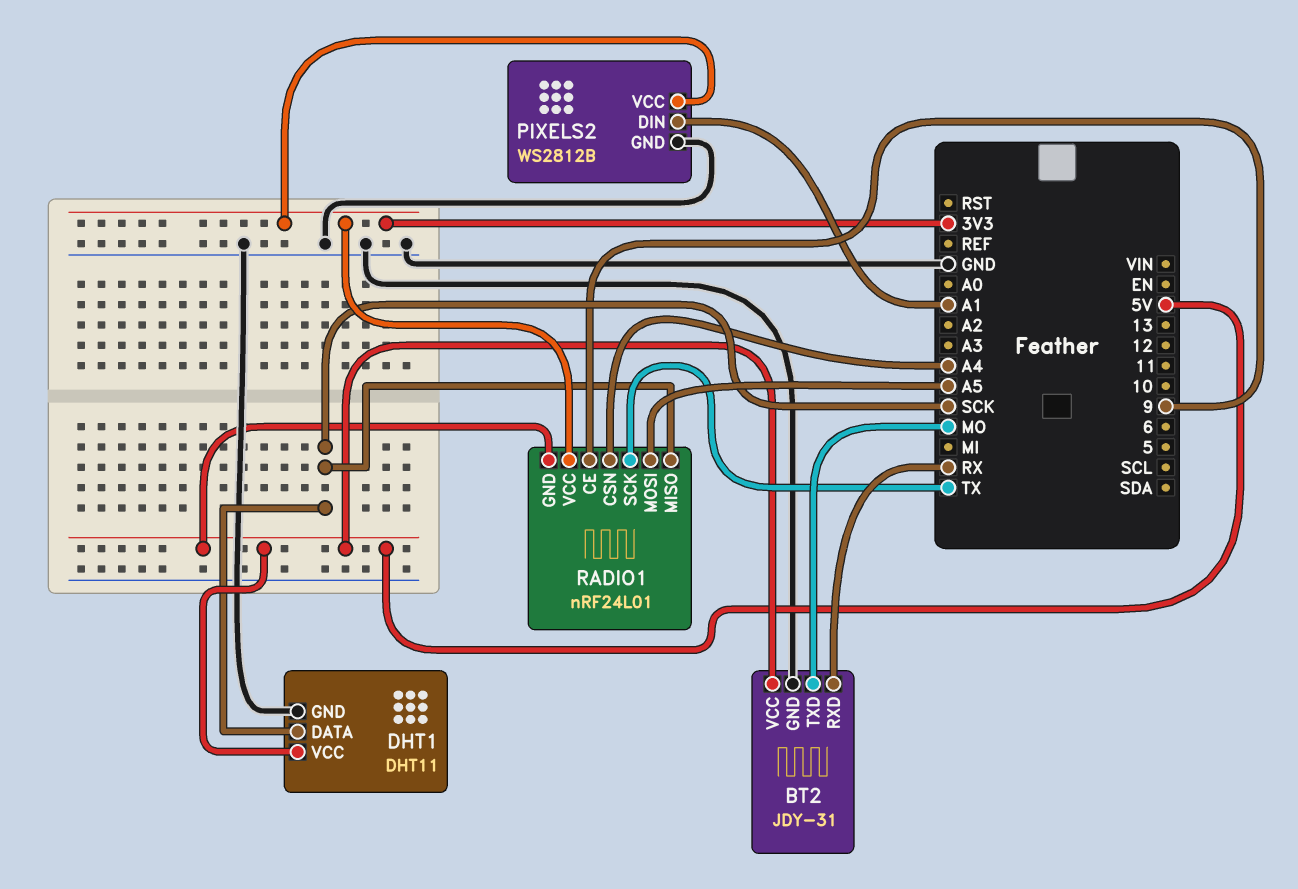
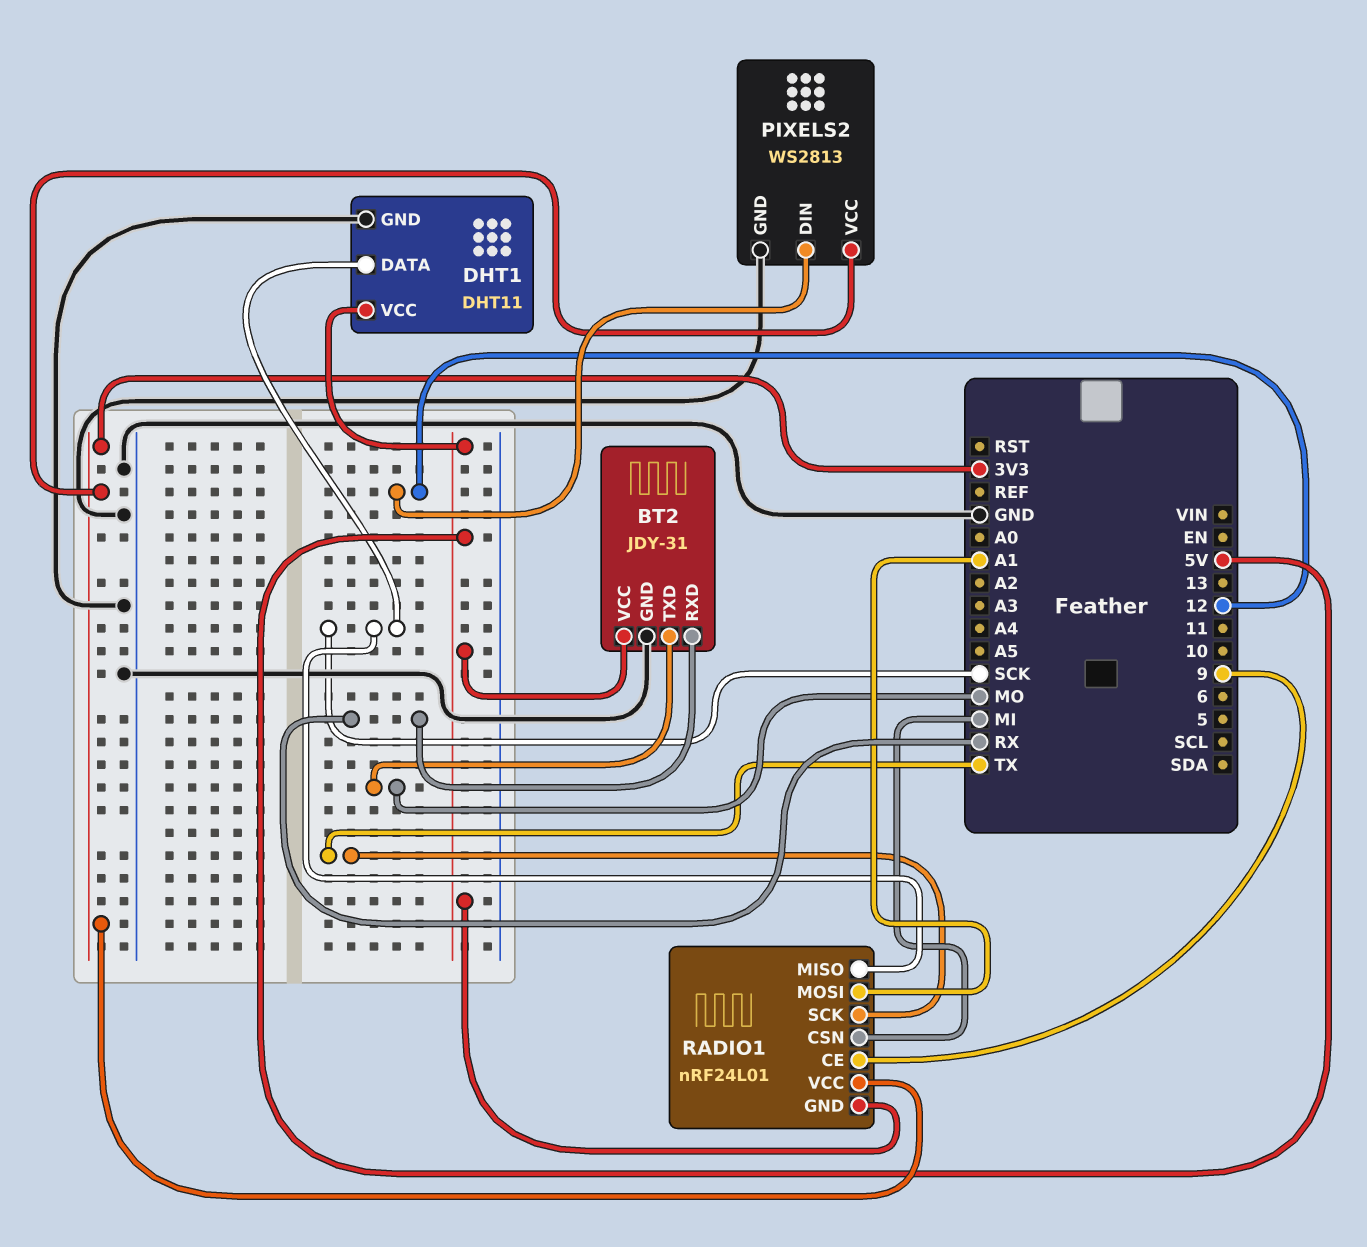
PIXELS2: WS2812B -> WS2813
PIXELS2 pin DIN: A1 -> 12
RADIO1 pin CSN: A4 -> MI
RADIO1 pin MOSI: A5 -> A1

